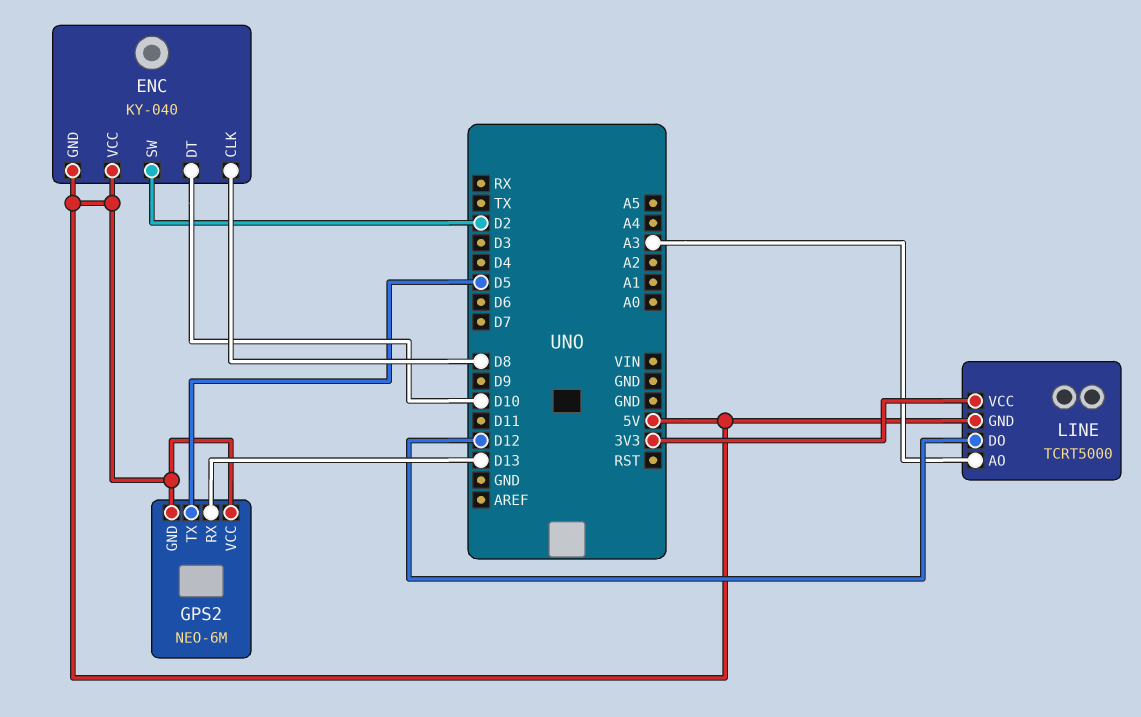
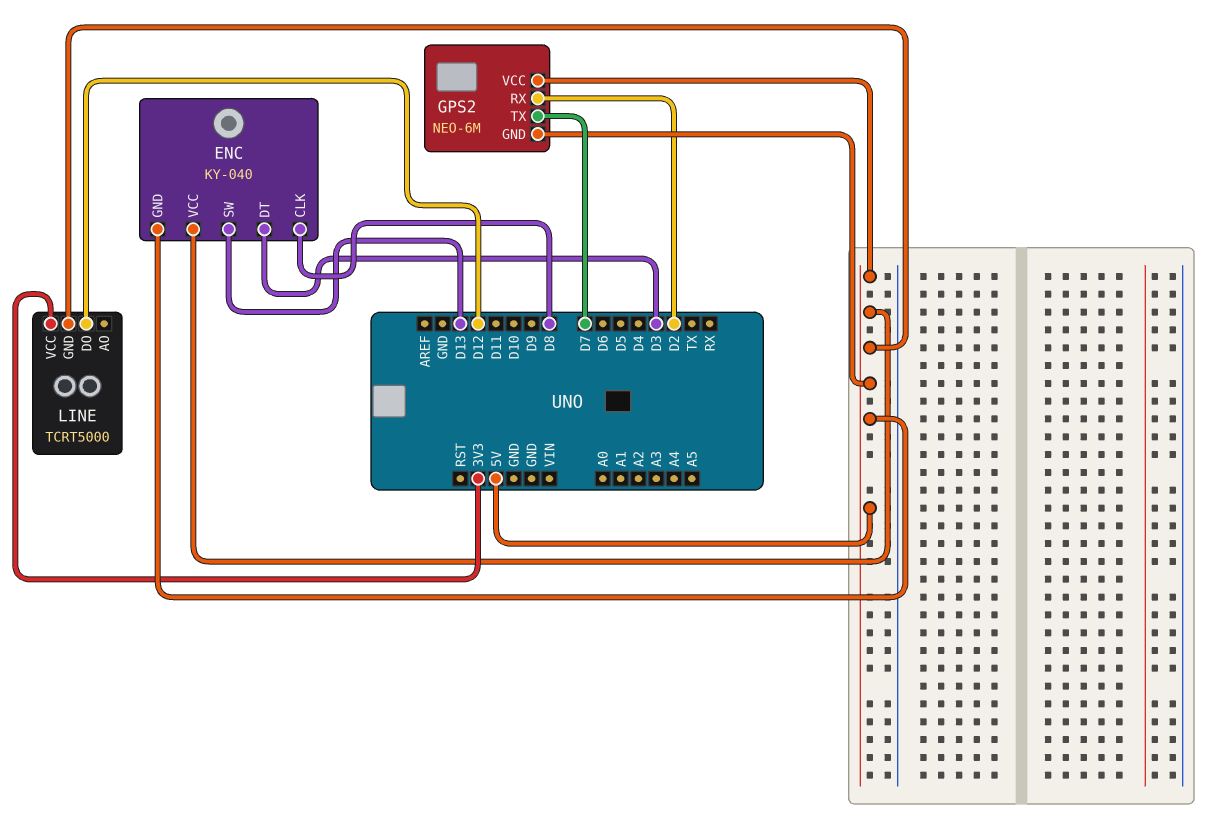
ENC pin DT: D10 -> D3
ENC pin SW: D2 -> D13
GPS2 pin RX: D13 -> D2
GPS2 pin TX: D5 -> D7
LINE pin AO: A3 -> none

